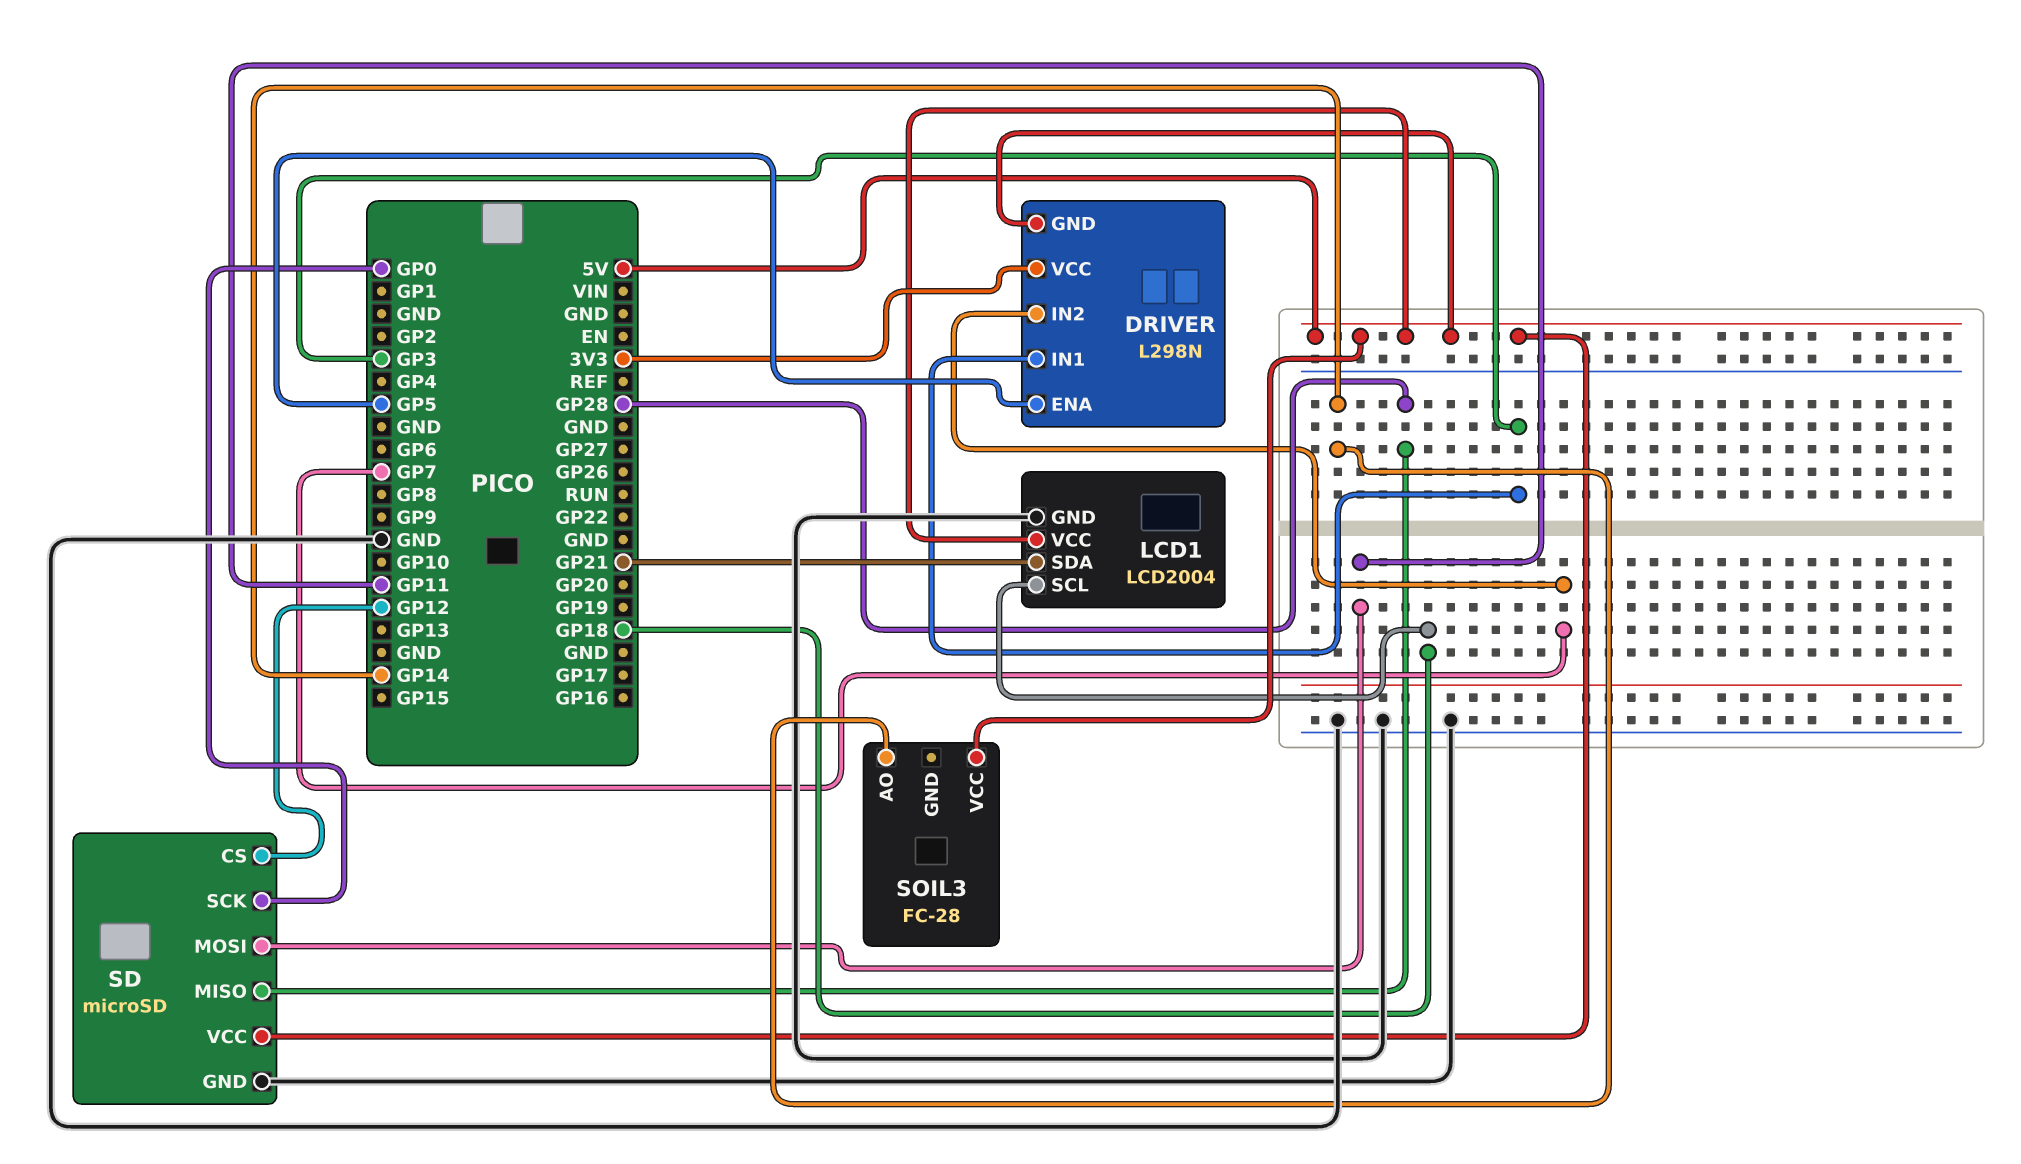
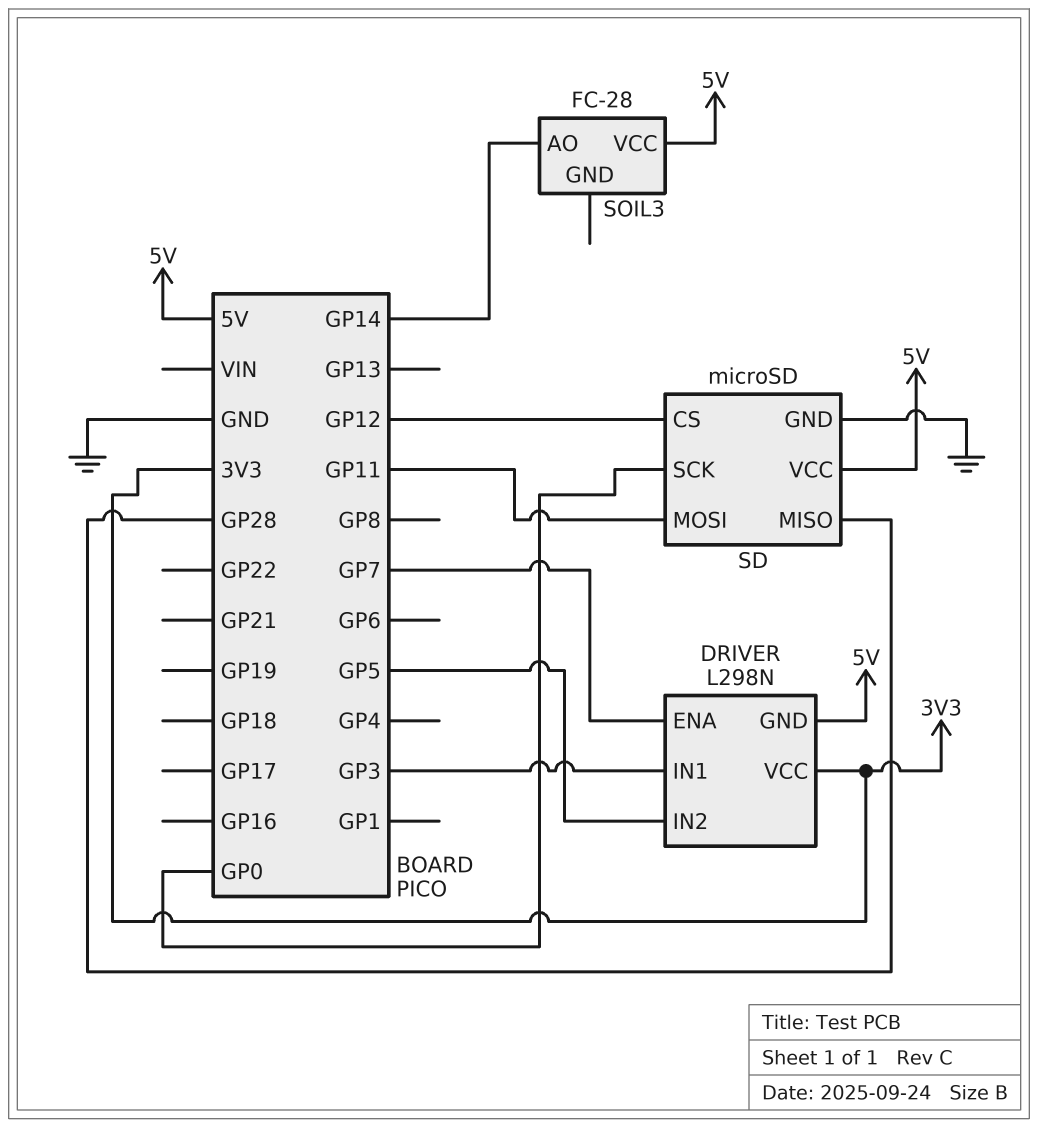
DRIVER pin ENA: GP5 -> GP7
DRIVER pin IN2: GP7 -> GP5
LCD1: LCD2004 -> none
LCD1 pin GND: GND -> none
LCD1 pin SCL: GP18 -> none
LCD1 pin SDA: GP21 -> none
LCD1 pin VCC: 5V -> none

